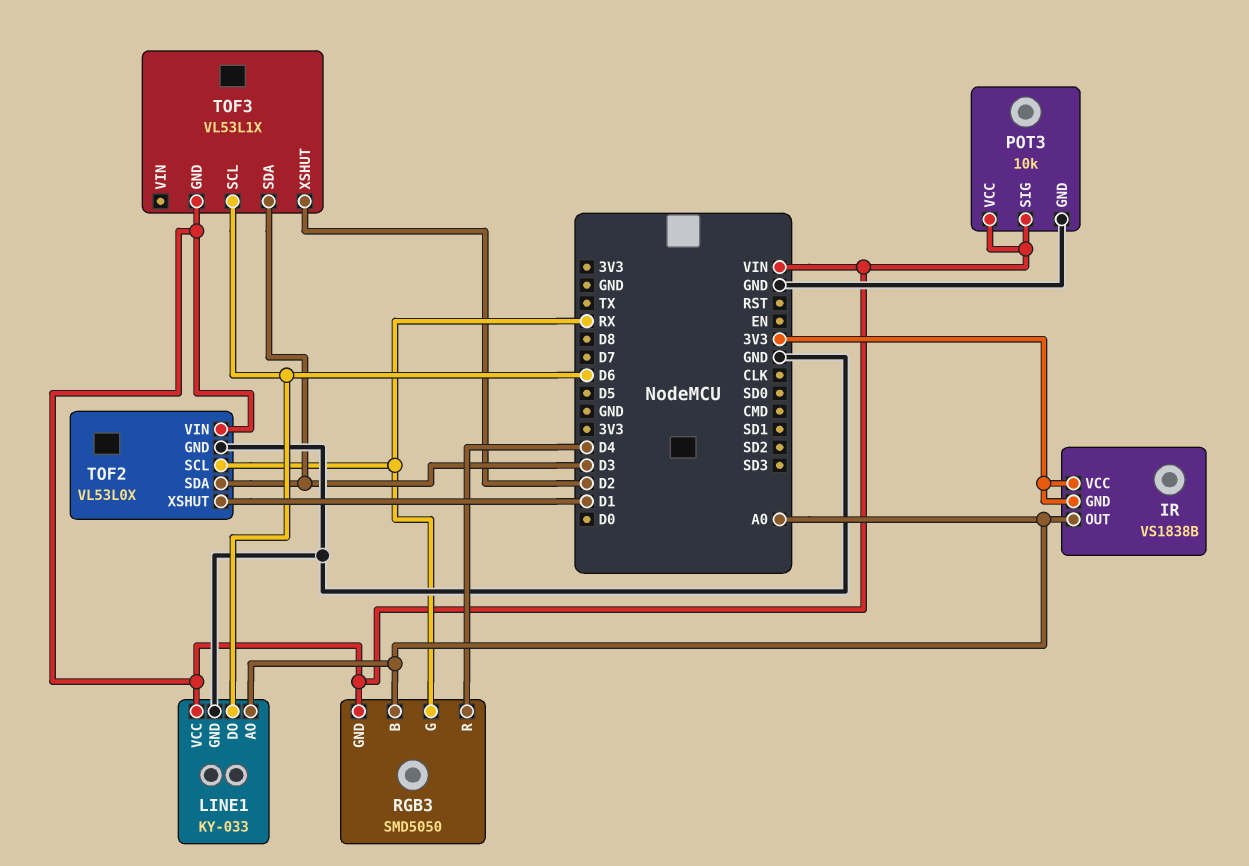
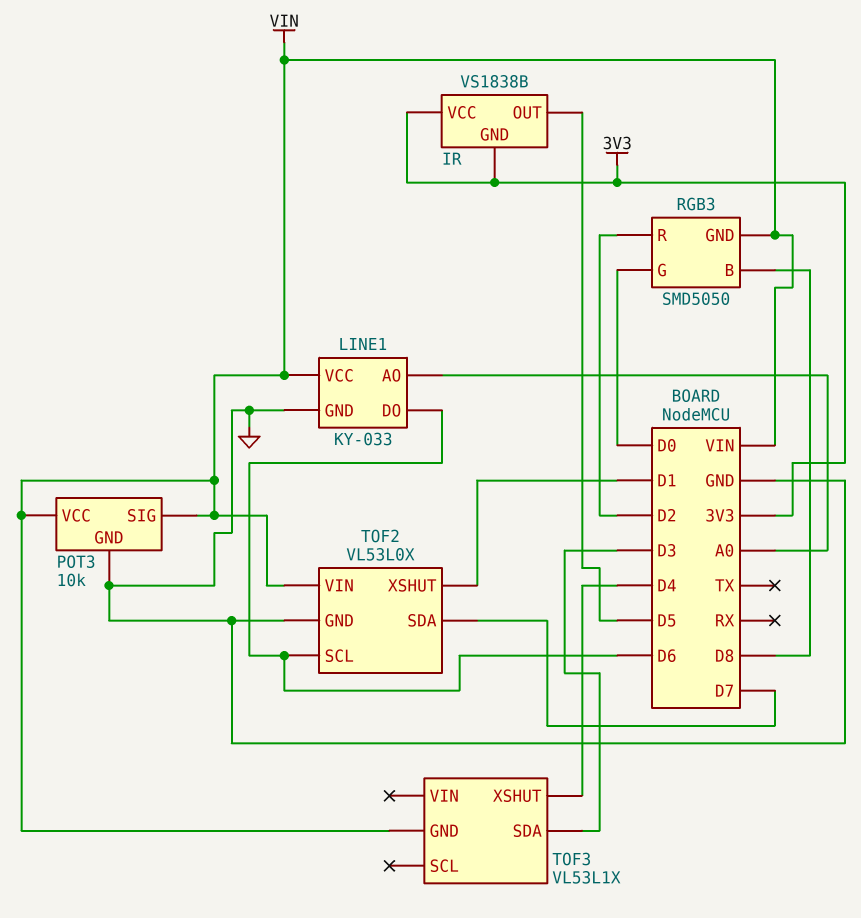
IR pin OUT: A0 -> D5
RGB3 pin B: A0 -> D8
RGB3 pin G: RX -> D0
RGB3 pin R: D4 -> D2
TOF2 pin SCL: RX -> D6
TOF2 pin SDA: D3 -> D7
TOF3 pin SCL: D6 -> none
TOF3 pin XSHUT: D2 -> D4

